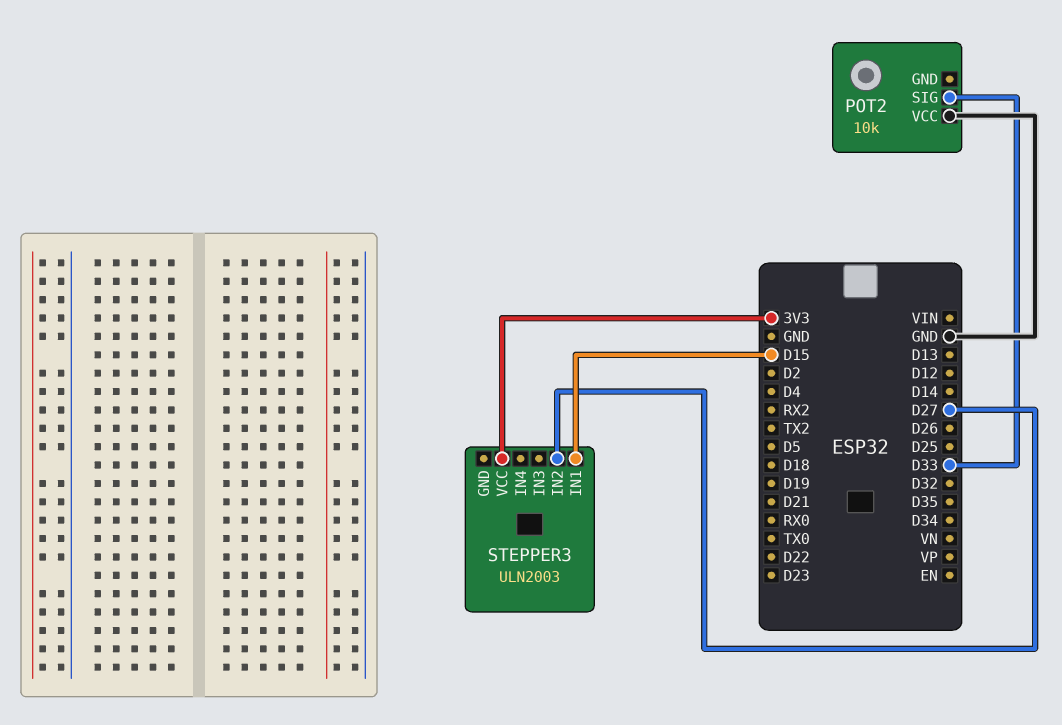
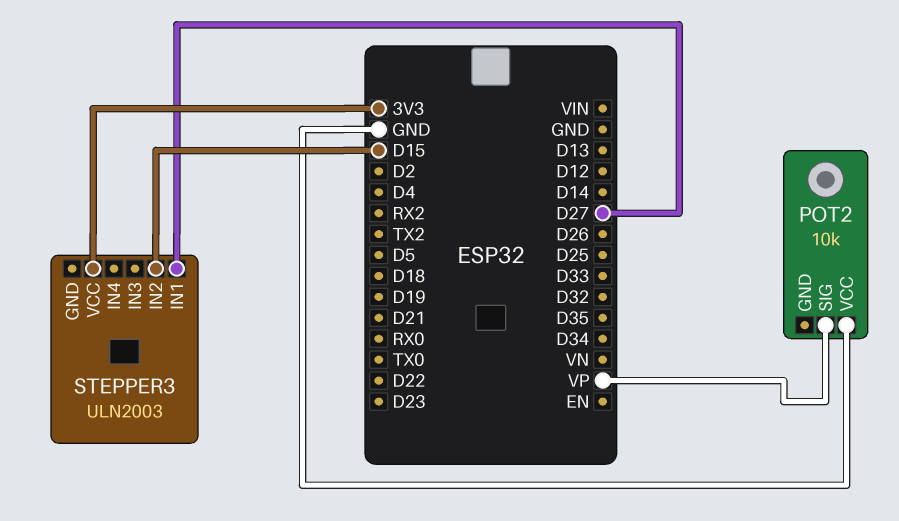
POT2 pin SIG: D33 -> VP
STEPPER3 pin IN1: D15 -> D27
STEPPER3 pin IN2: D27 -> D15

